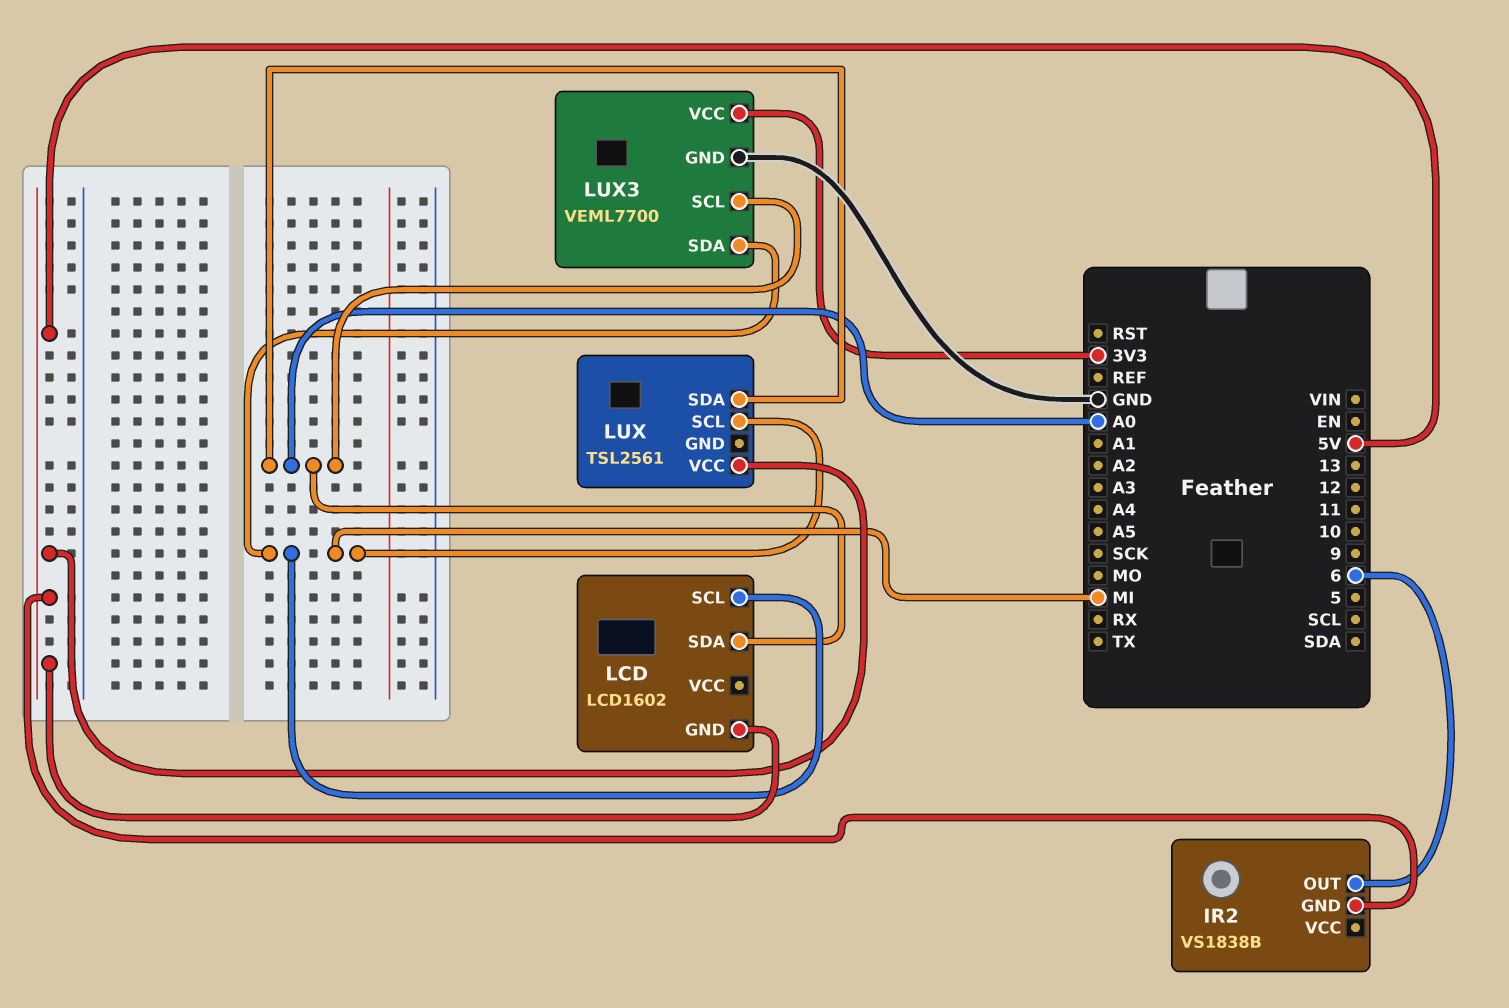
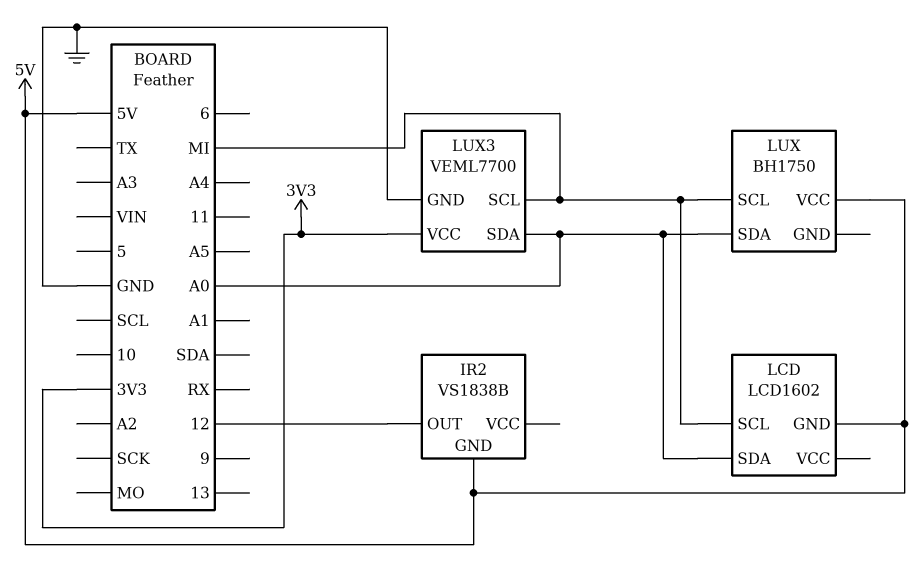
IR2 pin OUT: 6 -> 12
LUX: TSL2561 -> BH1750
LUX3 pin SCL: A0 -> MI
LUX3 pin SDA: MI -> A0

